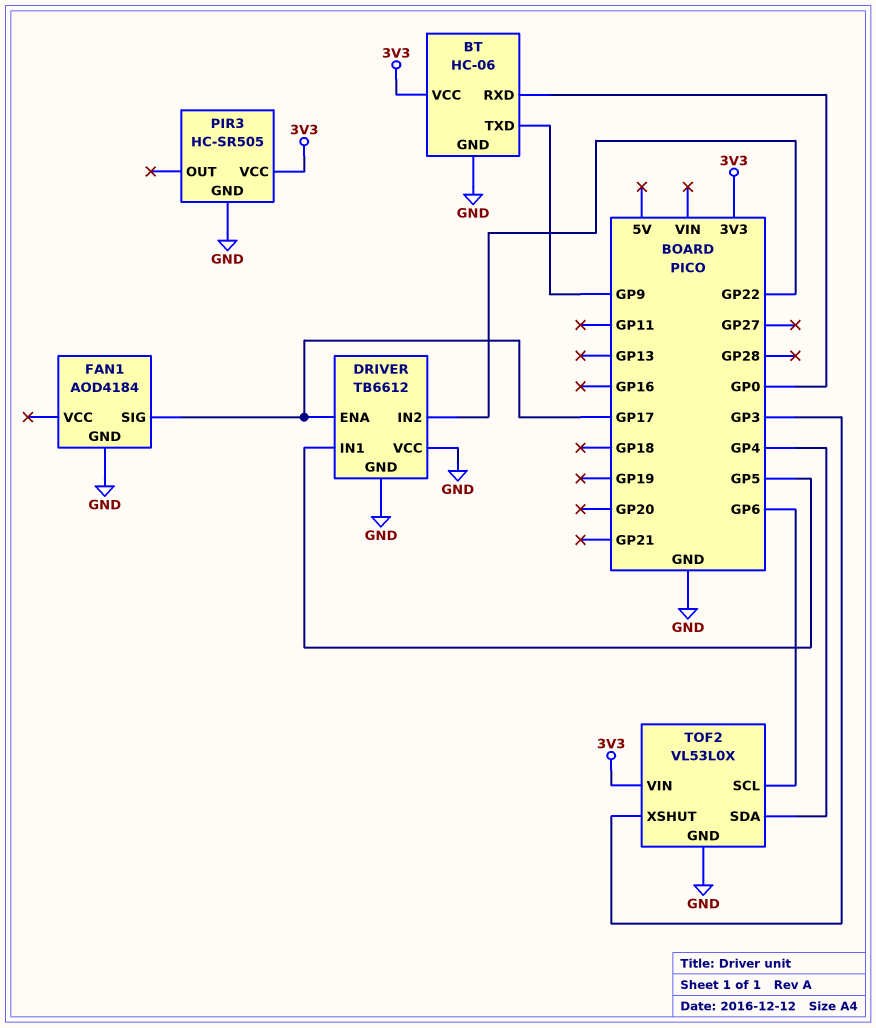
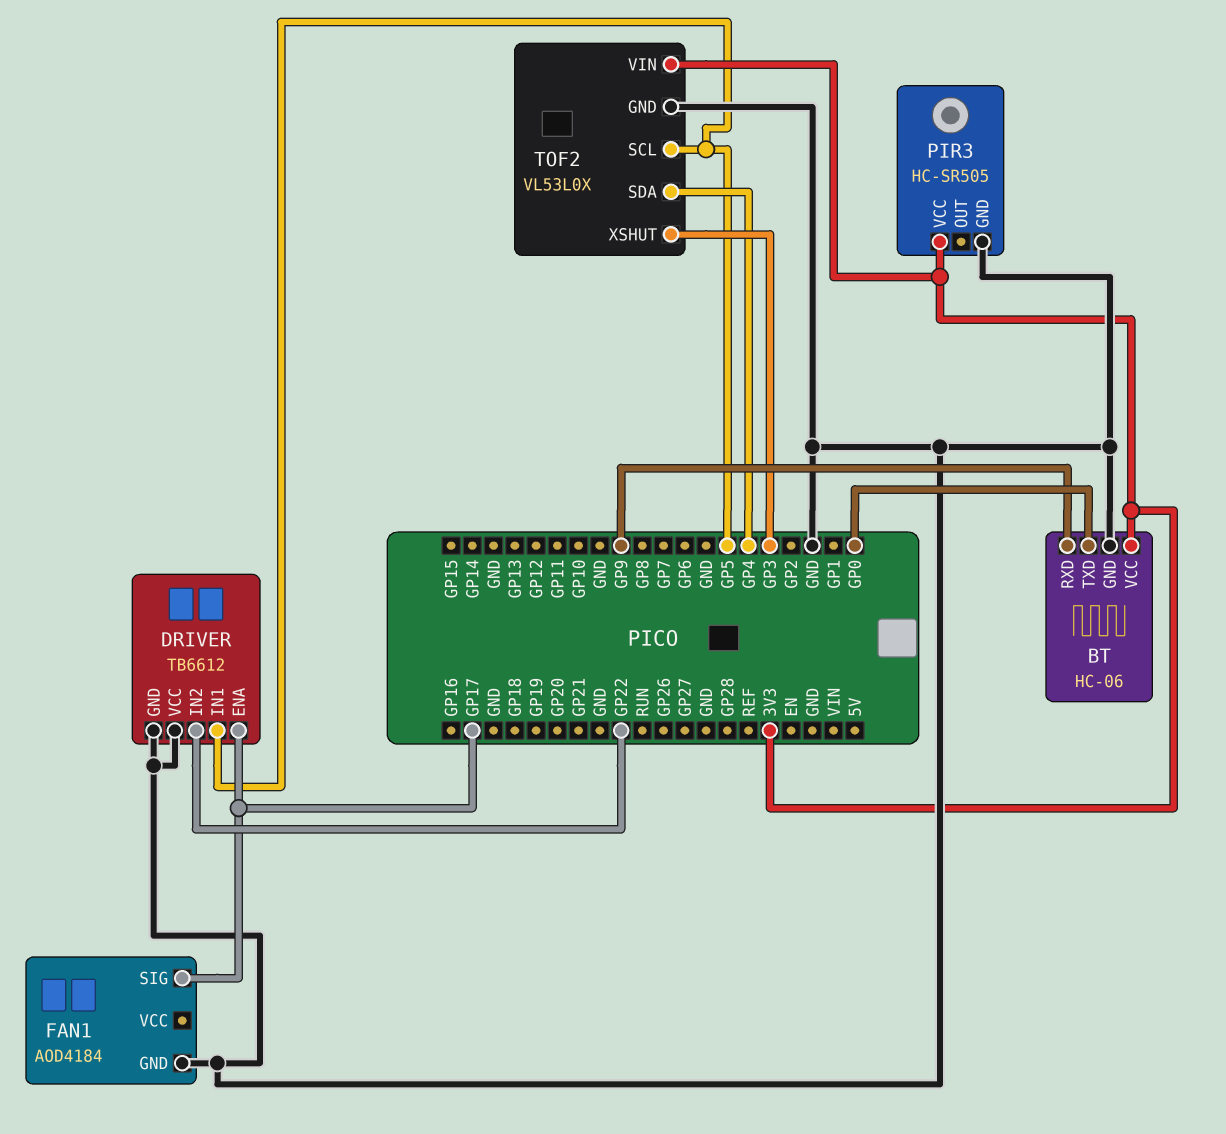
BT pin RXD: GP0 -> GP9
BT pin TXD: GP9 -> GP0
TOF2 pin SCL: GP6 -> GP5

